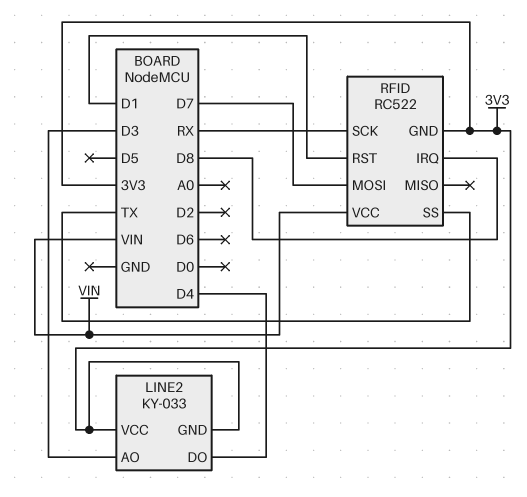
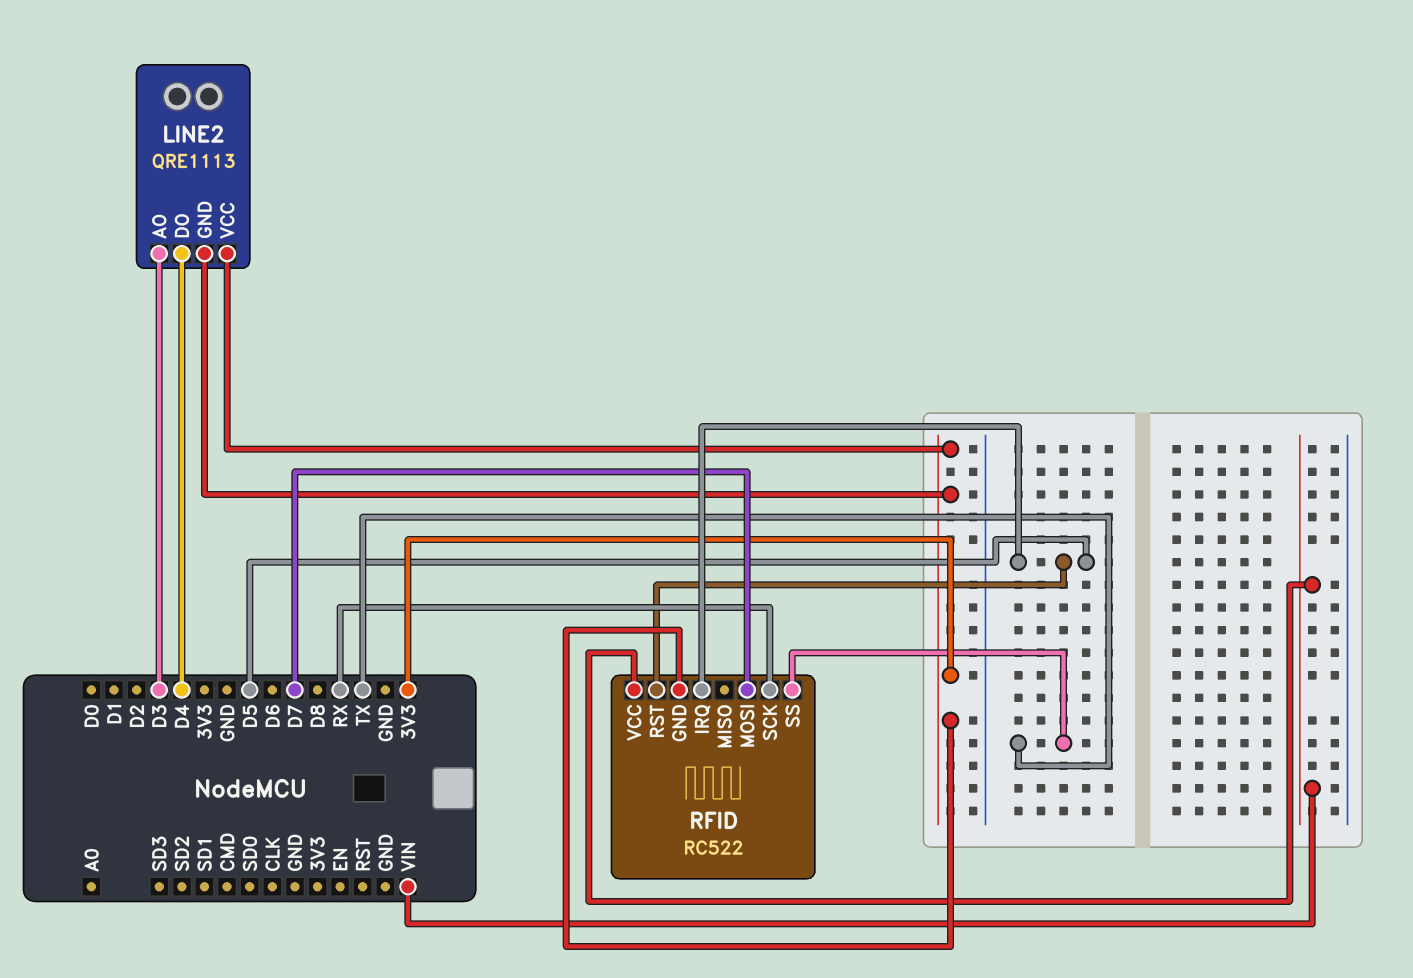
LINE2: KY-033 -> QRE1113
RFID pin IRQ: D8 -> D5
RFID pin RST: D1 -> D5

